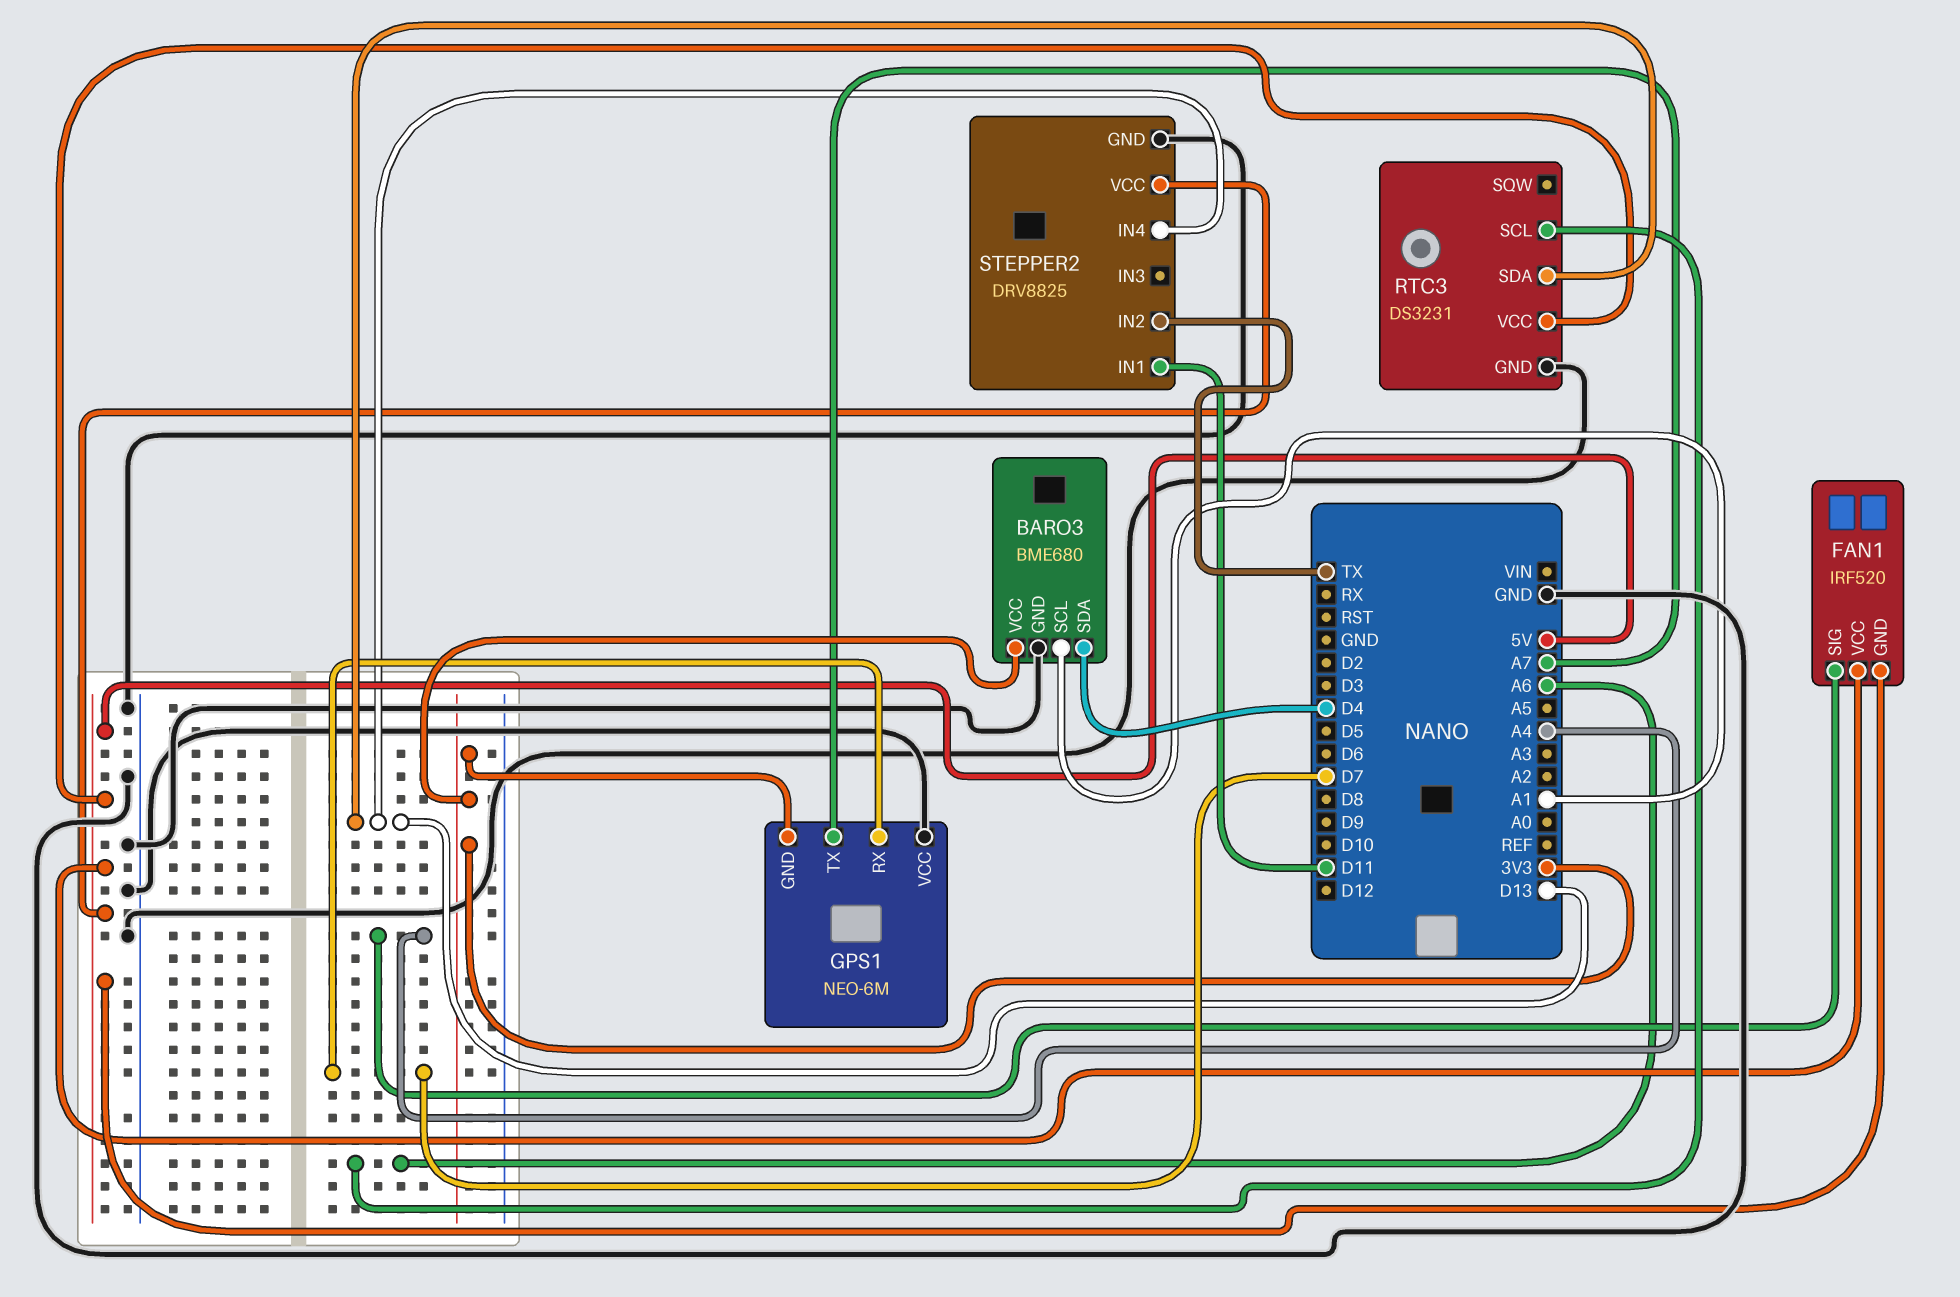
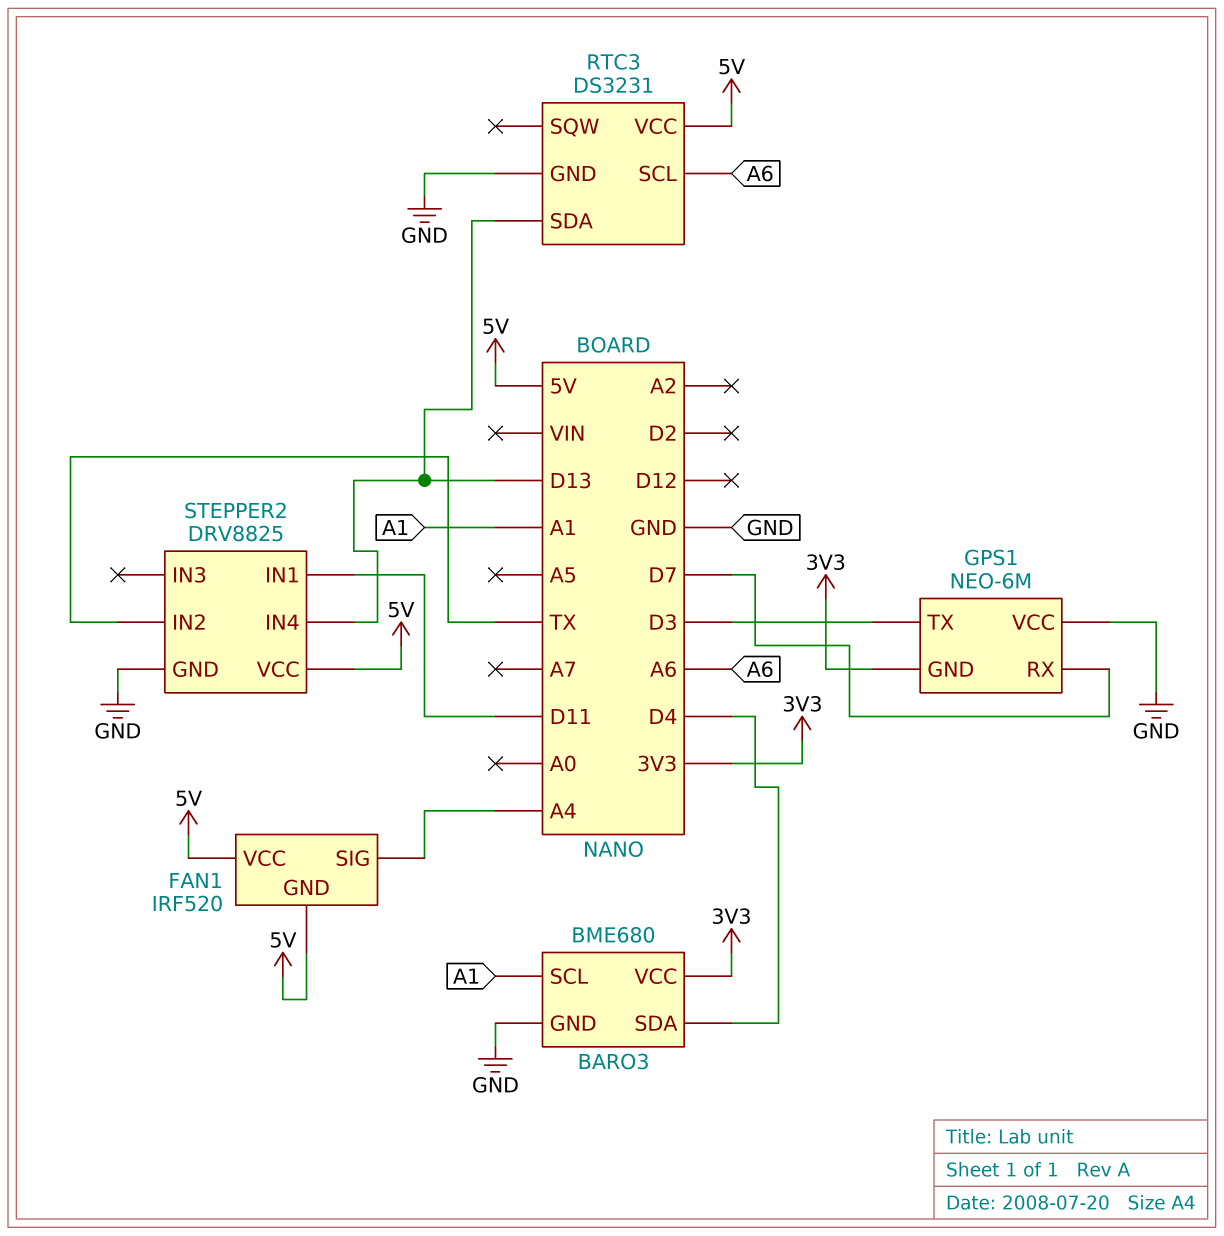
GPS1 pin TX: A7 -> D3

